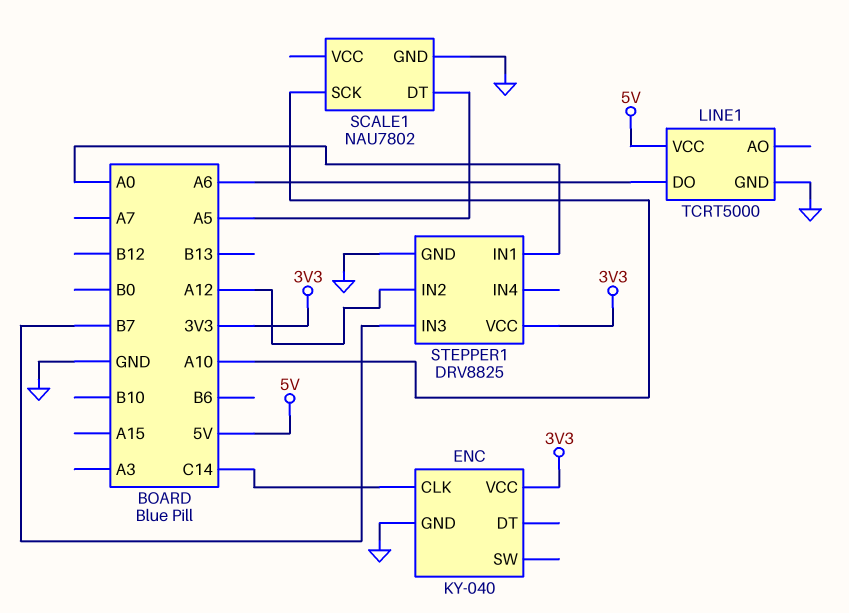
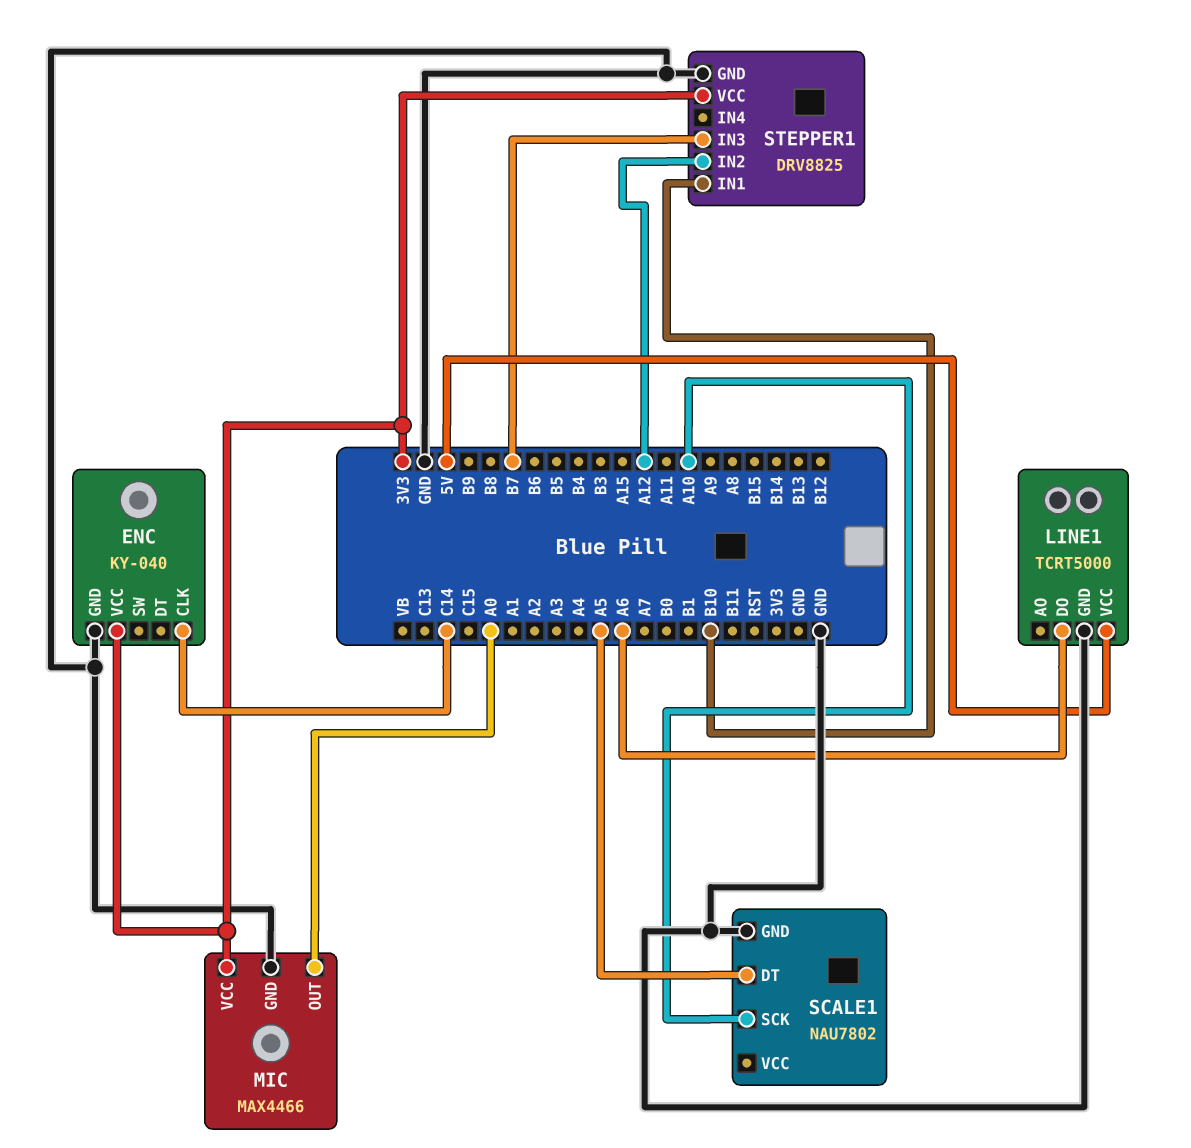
MIC: none -> MAX4466
MIC pin GND: none -> GND
MIC pin OUT: none -> A0
MIC pin VCC: none -> 3V3
STEPPER1 pin IN1: A0 -> B10

